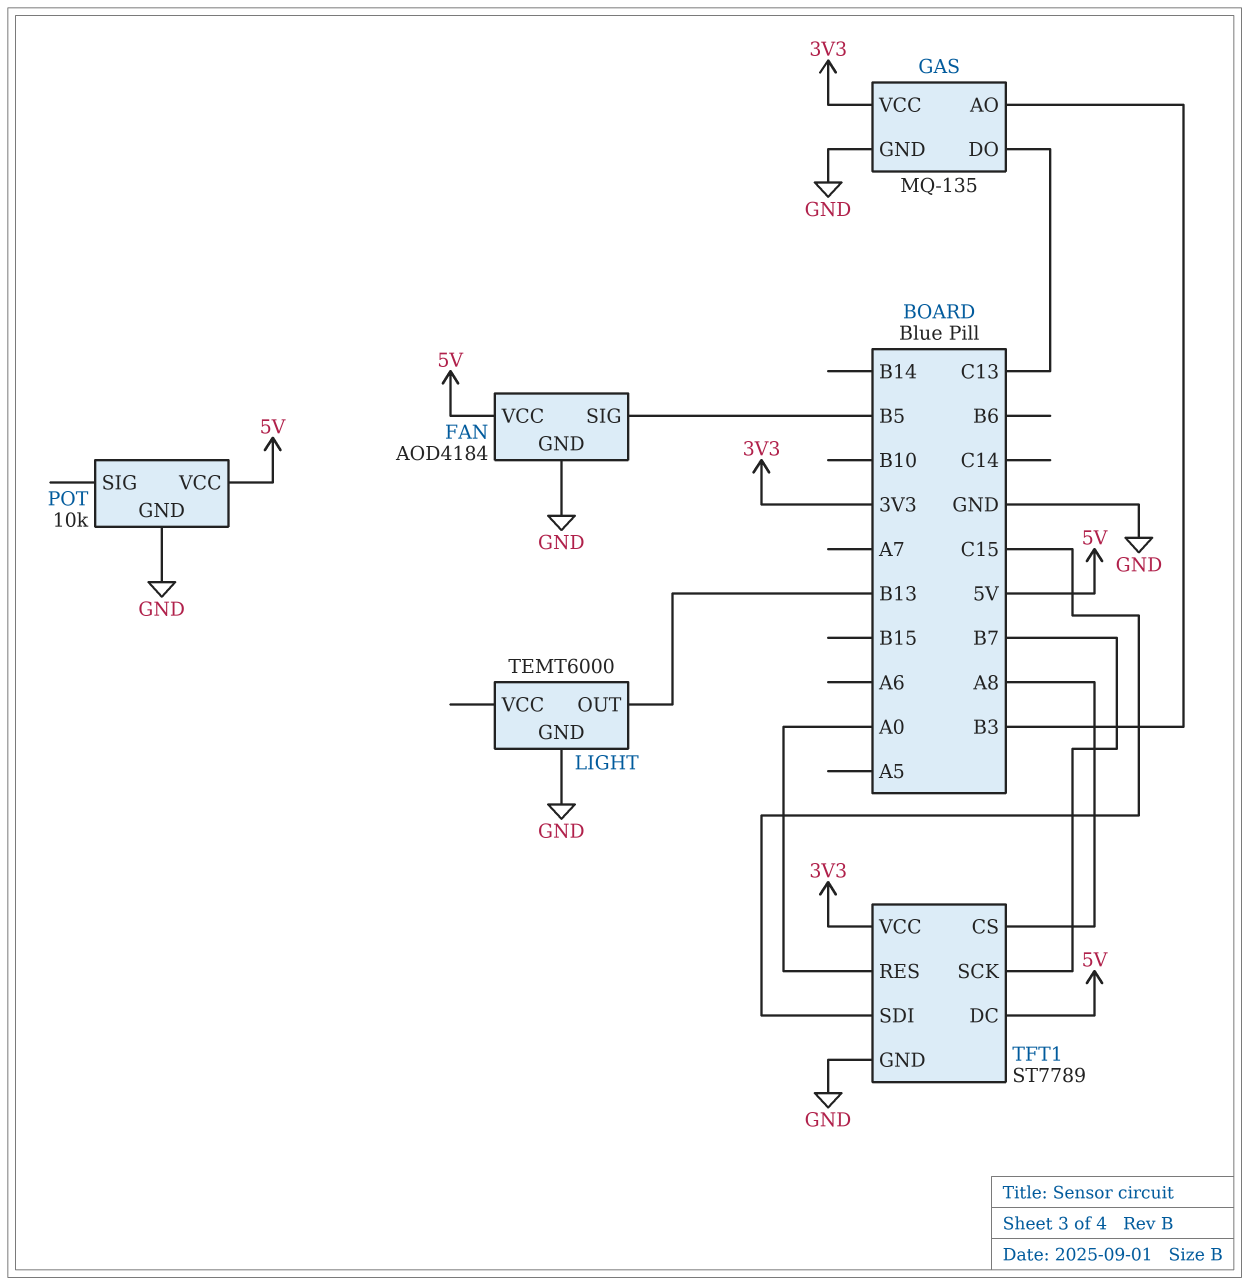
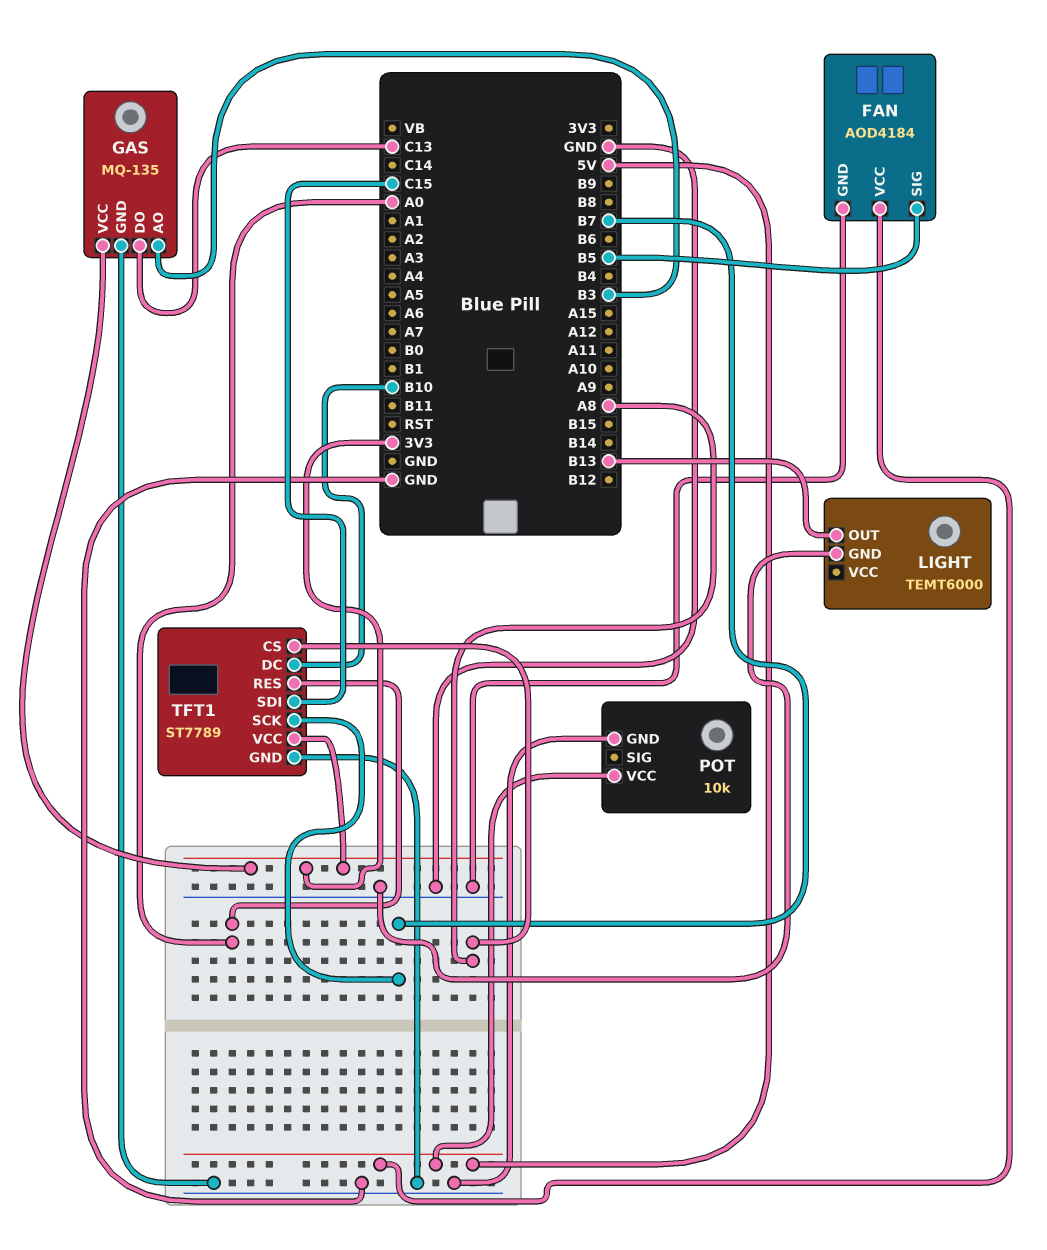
TFT1 pin DC: 5V -> B10

